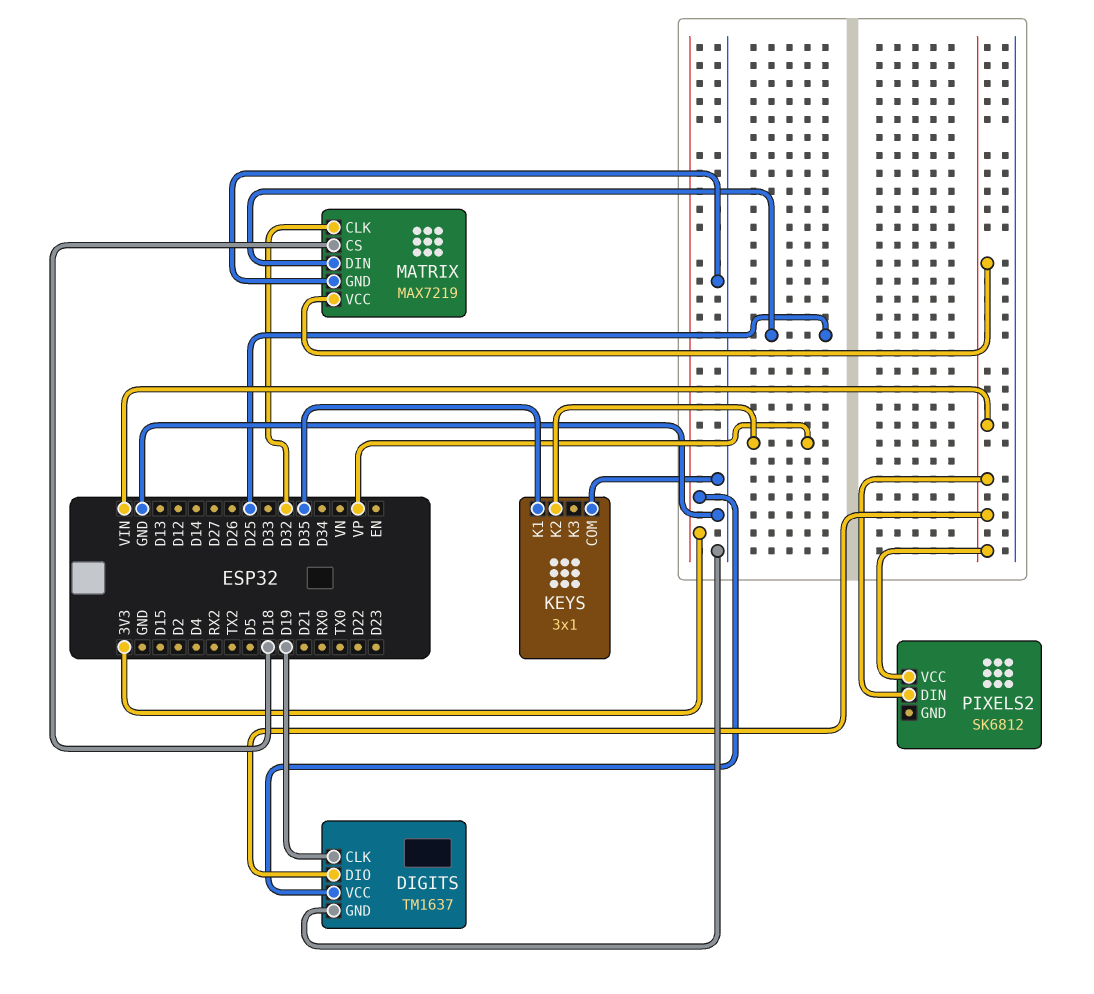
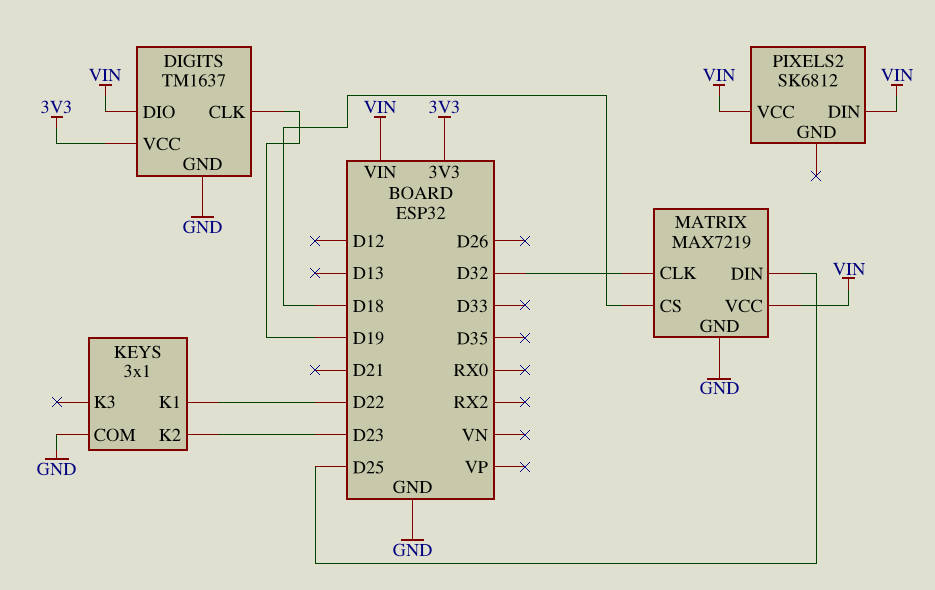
KEYS pin K1: D35 -> D22
KEYS pin K2: VP -> D23

